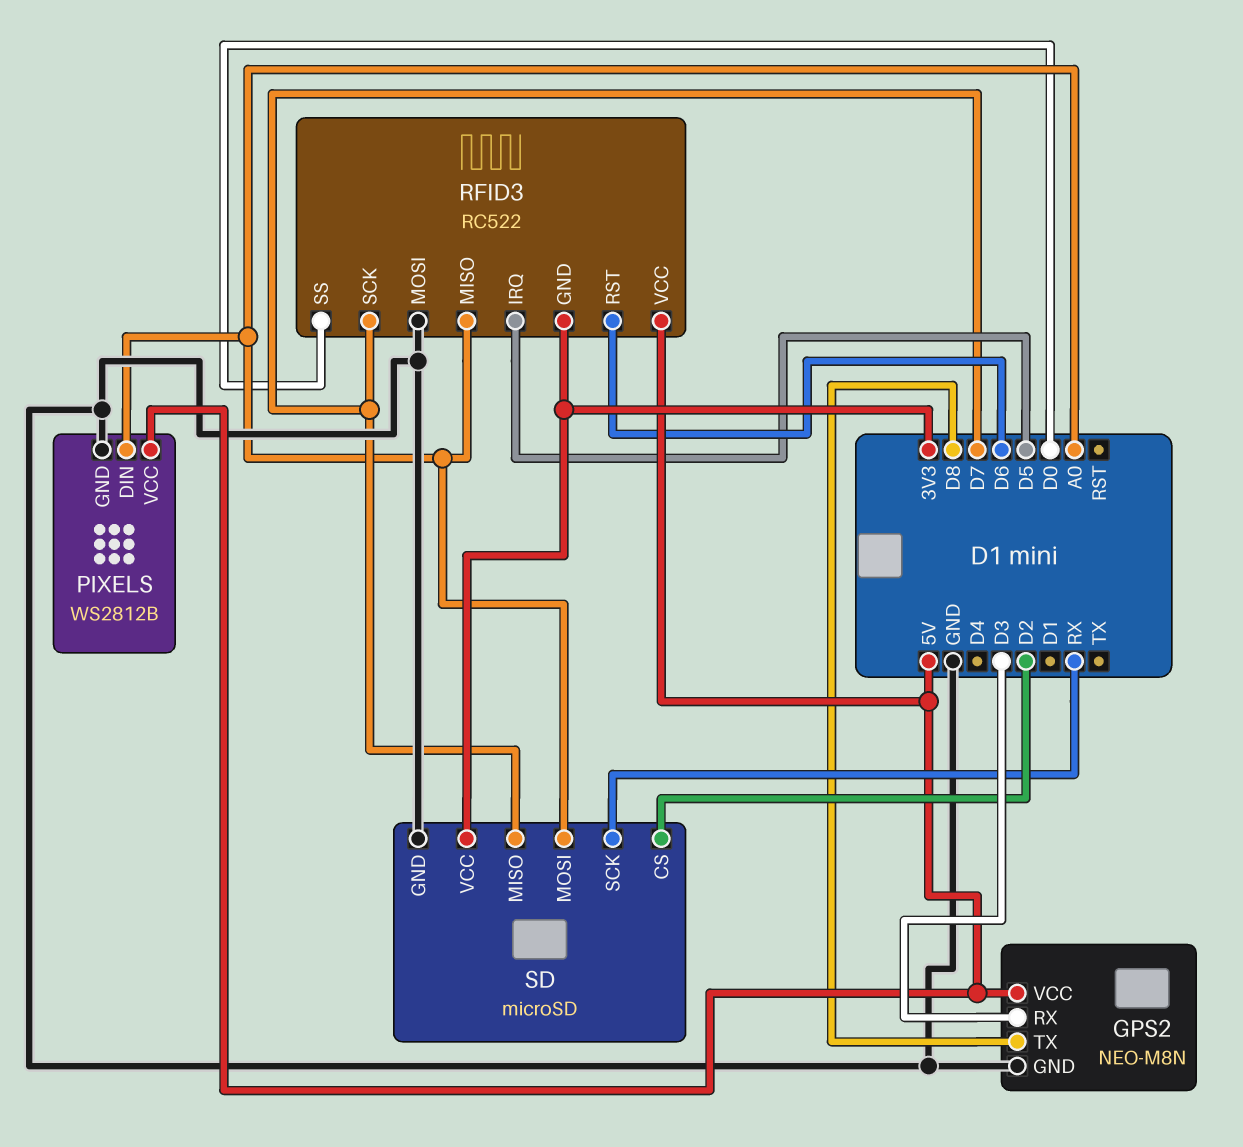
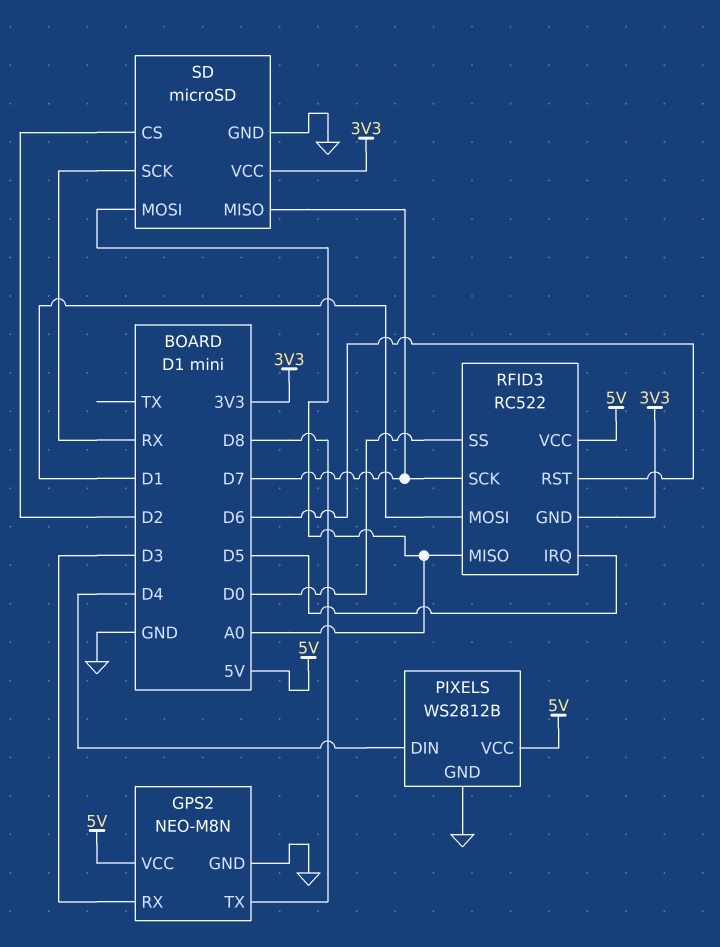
PIXELS pin DIN: A0 -> D4
RFID3 pin MOSI: GND -> D1

